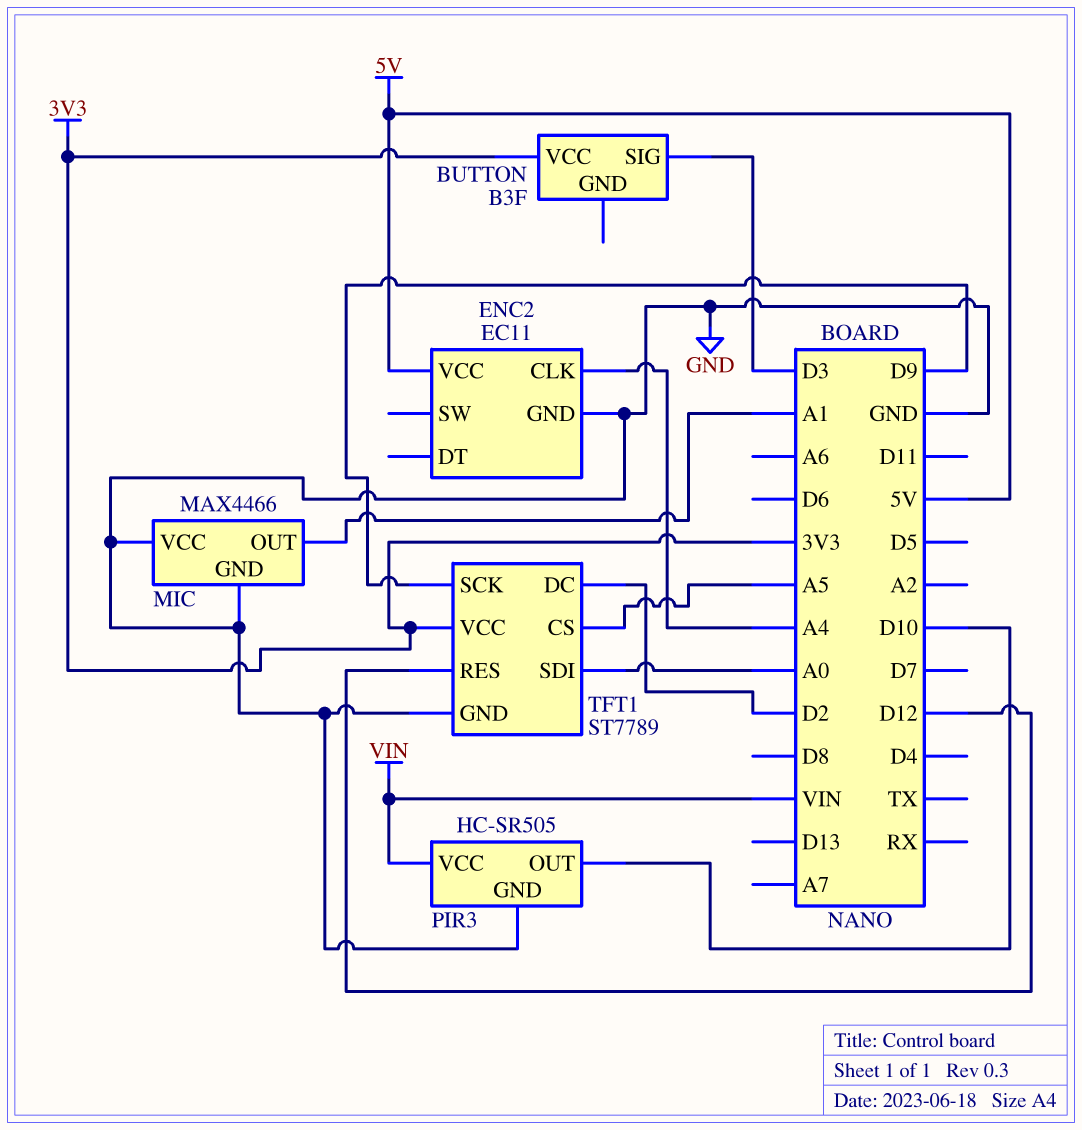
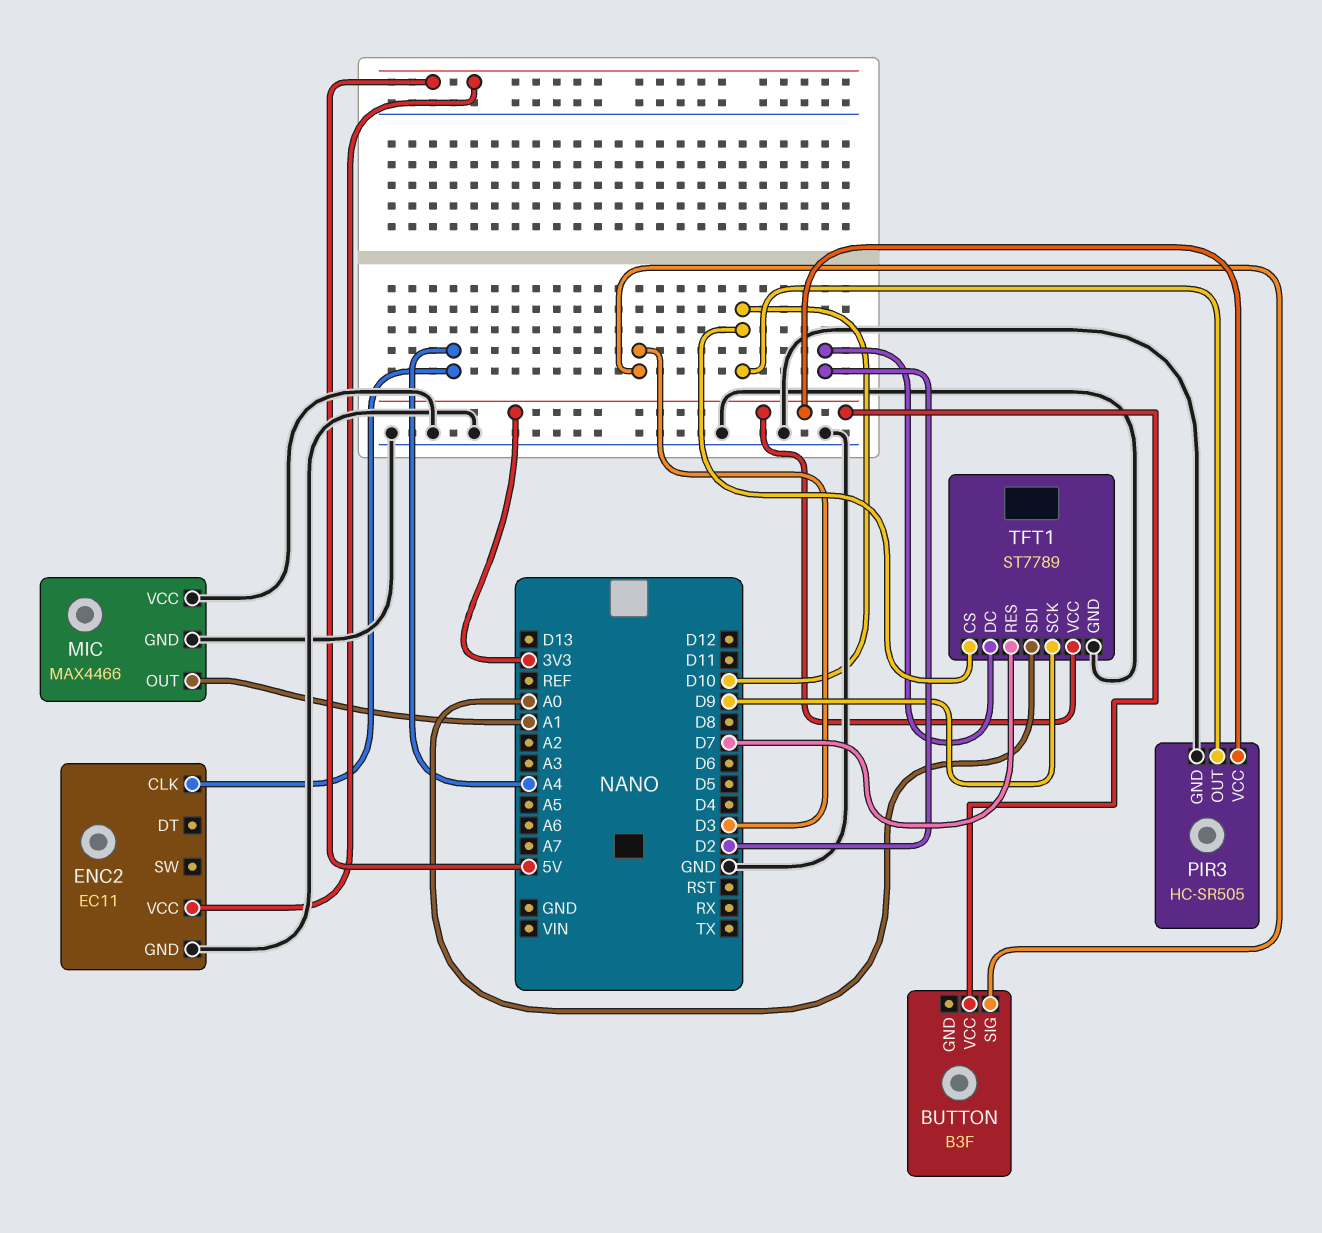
PIR3 pin VCC: VIN -> 3V3
TFT1 pin CS: A5 -> D10
TFT1 pin RES: D12 -> D7

